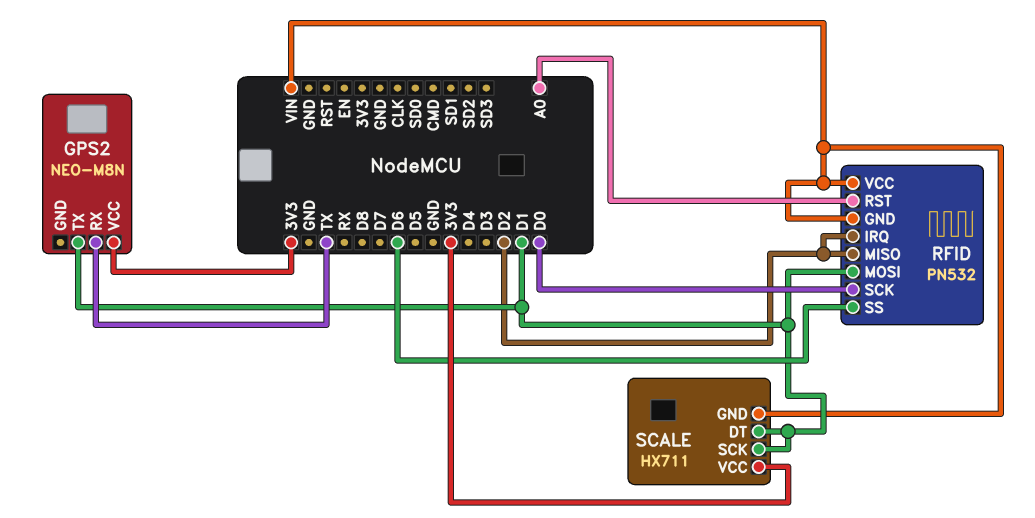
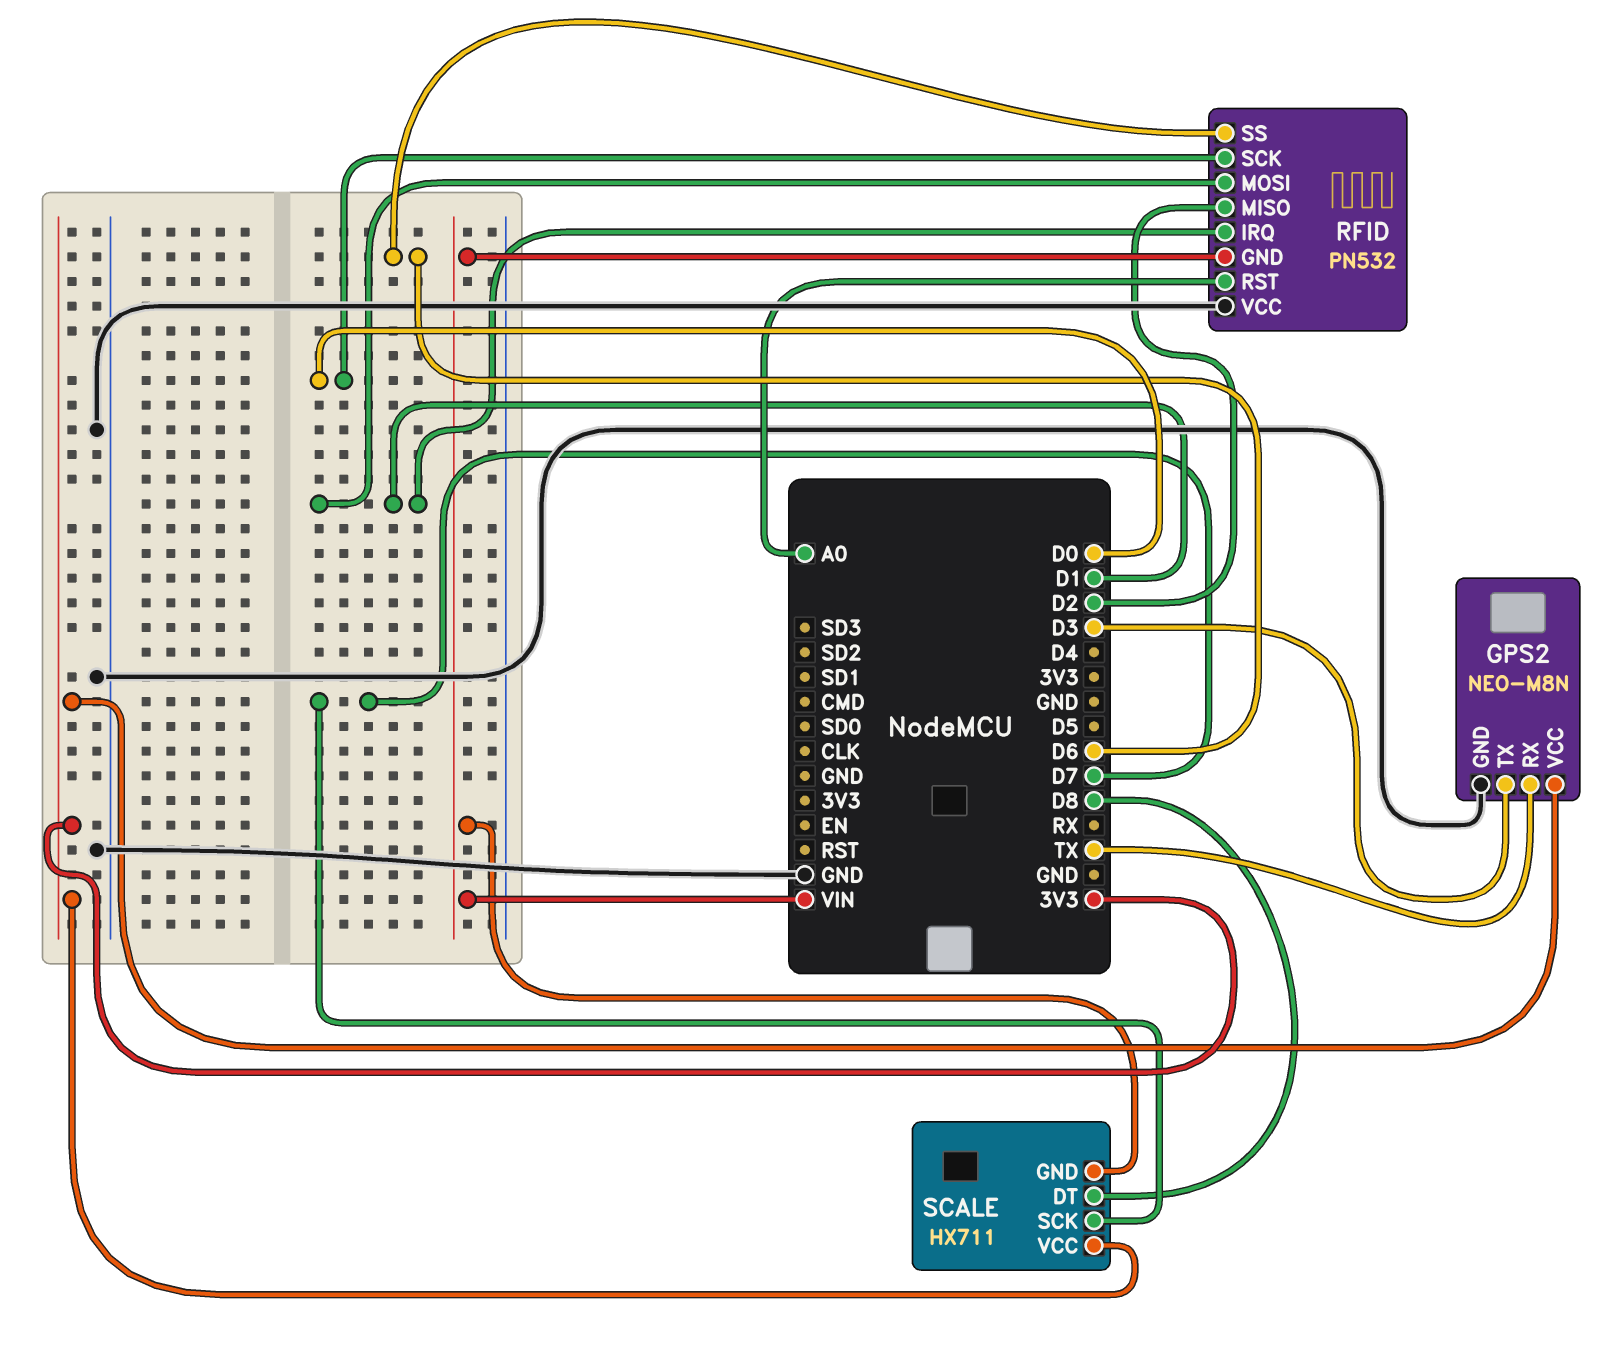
GPS2 pin GND: none -> GND
GPS2 pin TX: D1 -> D3
RFID pin IRQ: D2 -> D1
RFID pin VCC: VIN -> GND
SCALE pin DT: D1 -> D8
SCALE pin SCK: D1 -> D7

